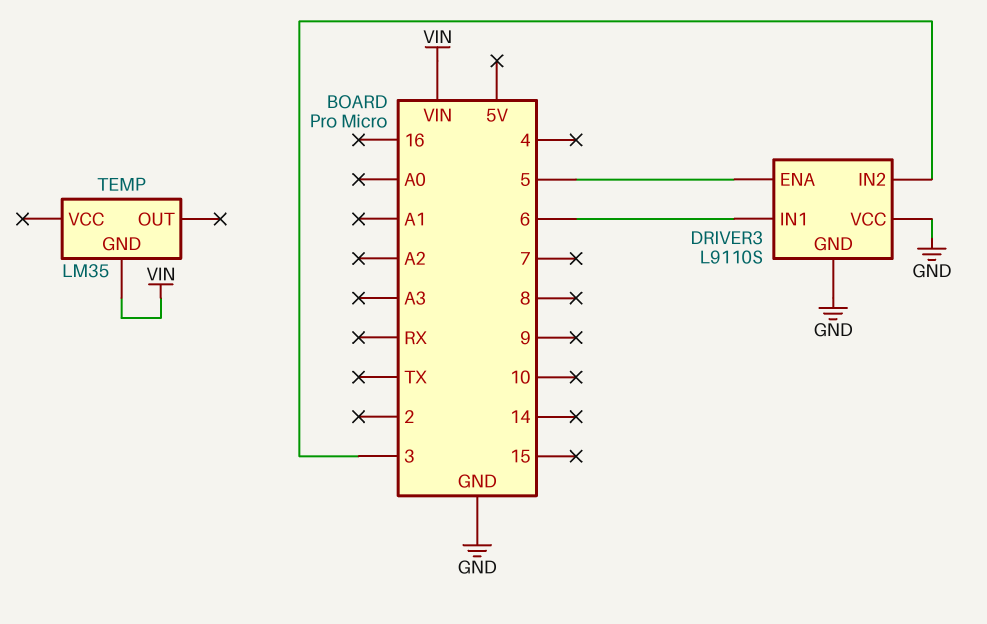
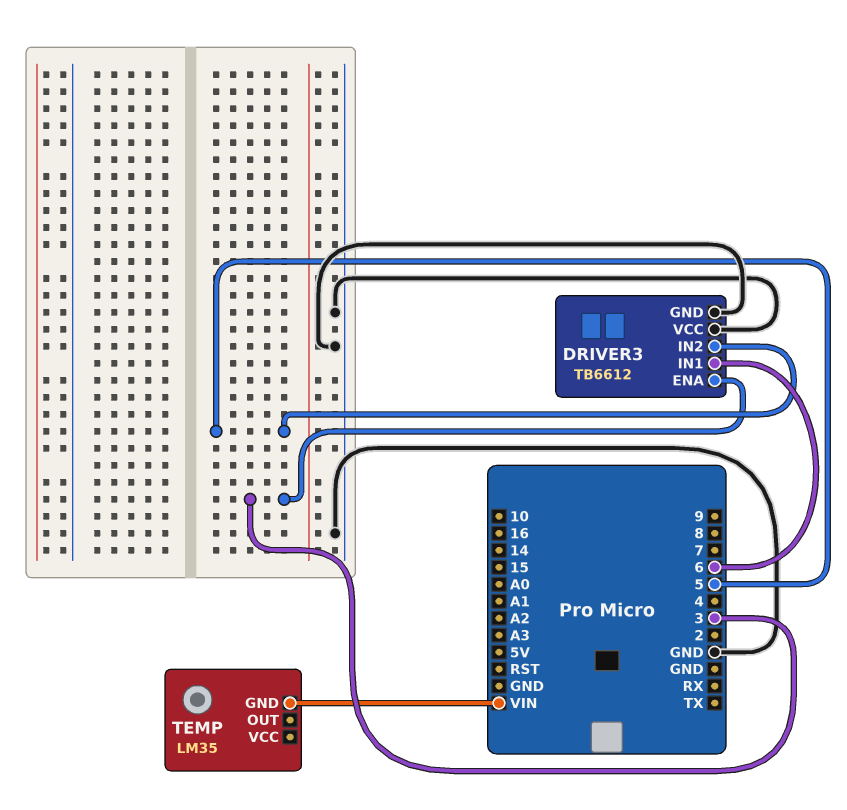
DRIVER3: L9110S -> TB6612
DRIVER3 pin ENA: 5 -> 3
DRIVER3 pin IN2: 3 -> 5

